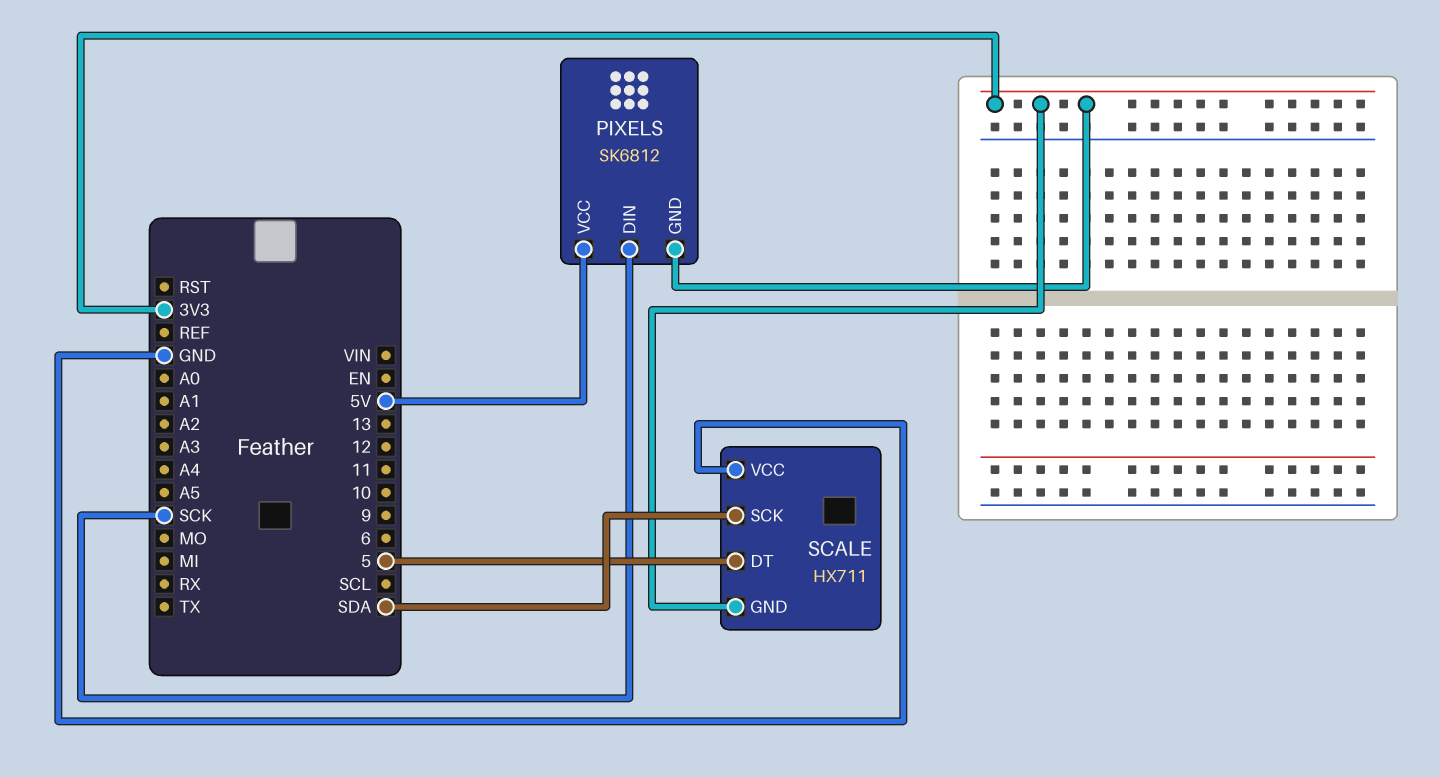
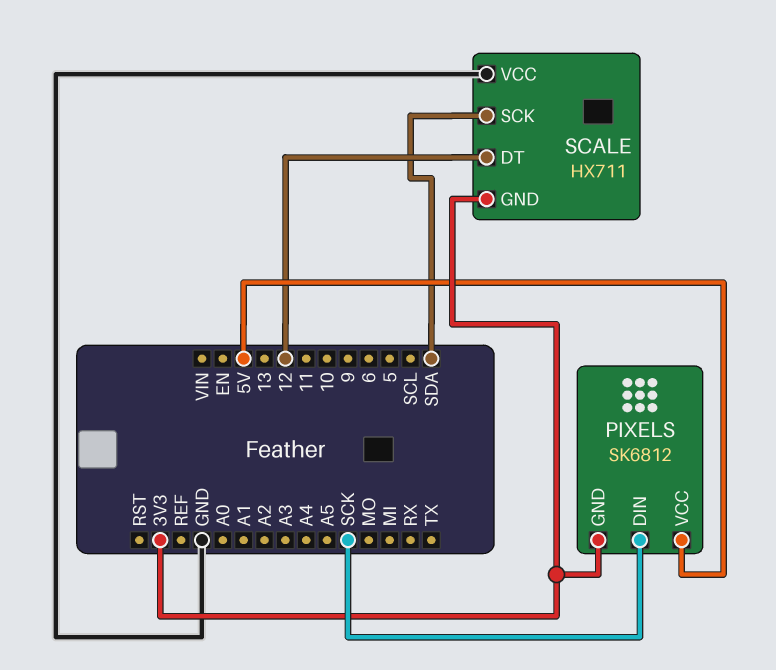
SCALE pin DT: 5 -> 12

